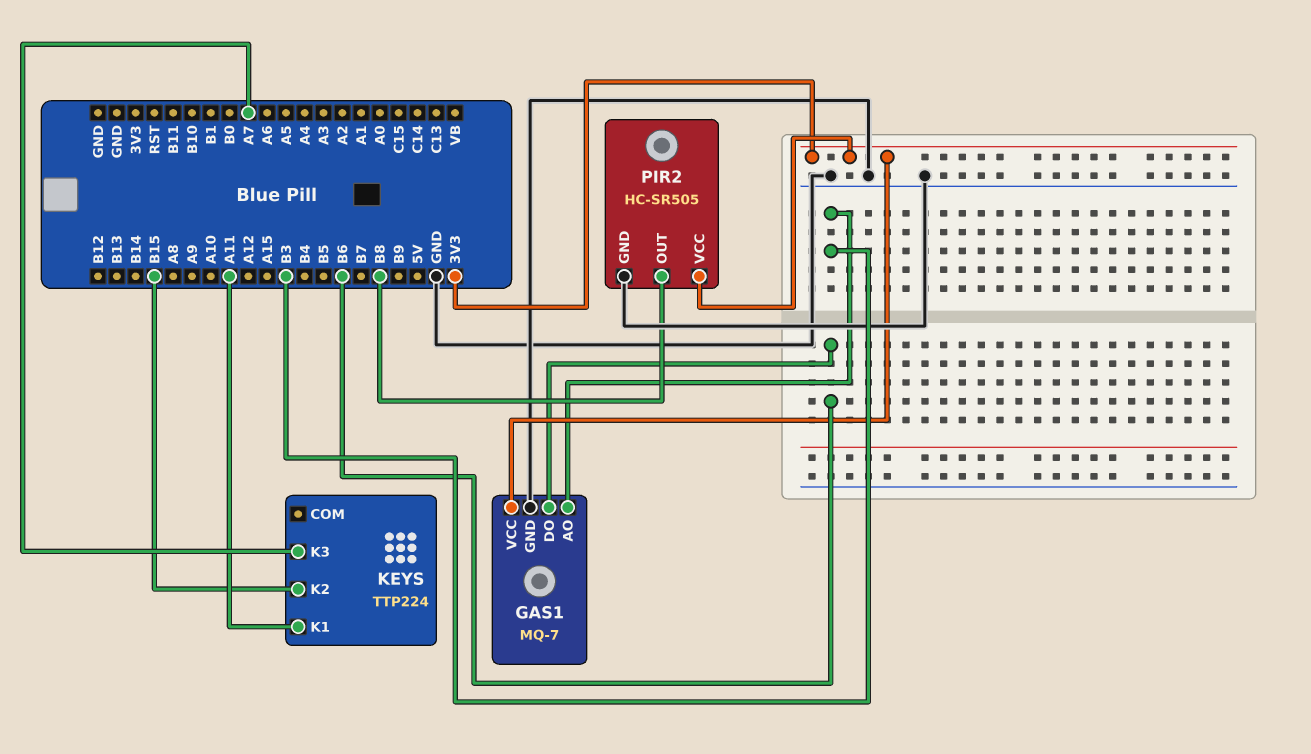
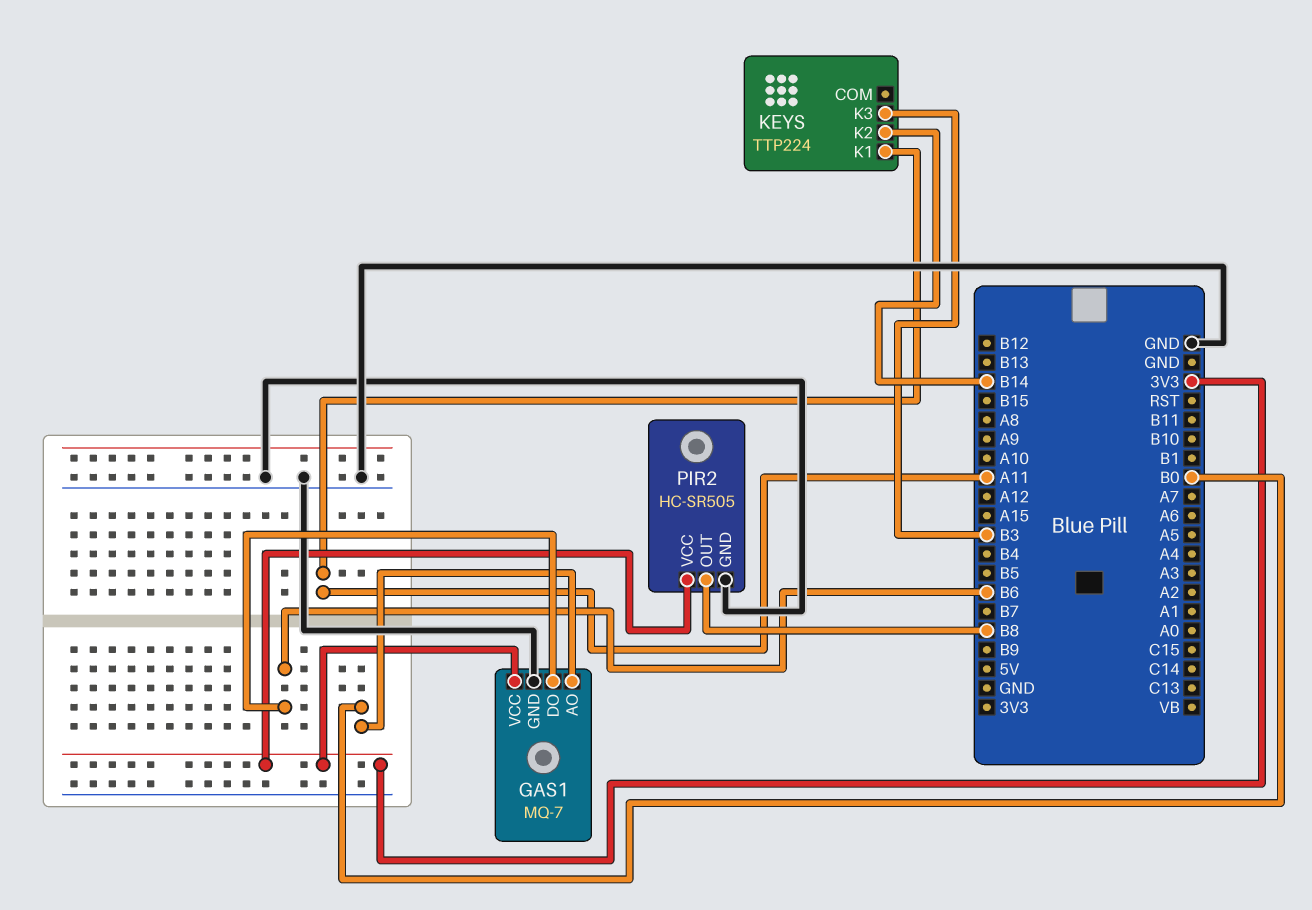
GAS1 pin AO: B3 -> B0
KEYS pin K2: B15 -> B14
KEYS pin K3: A7 -> B3

